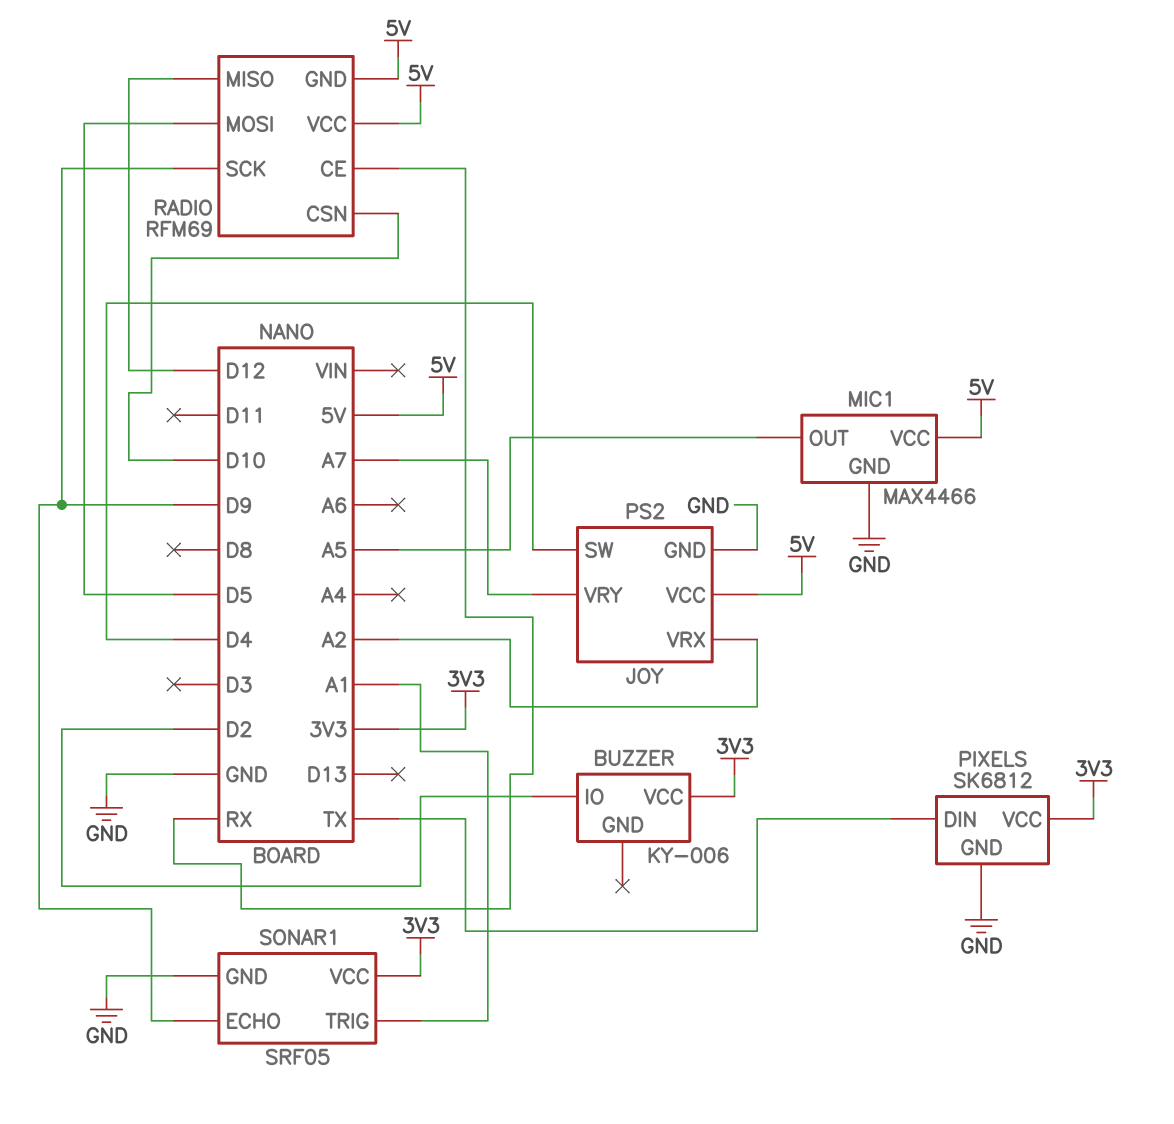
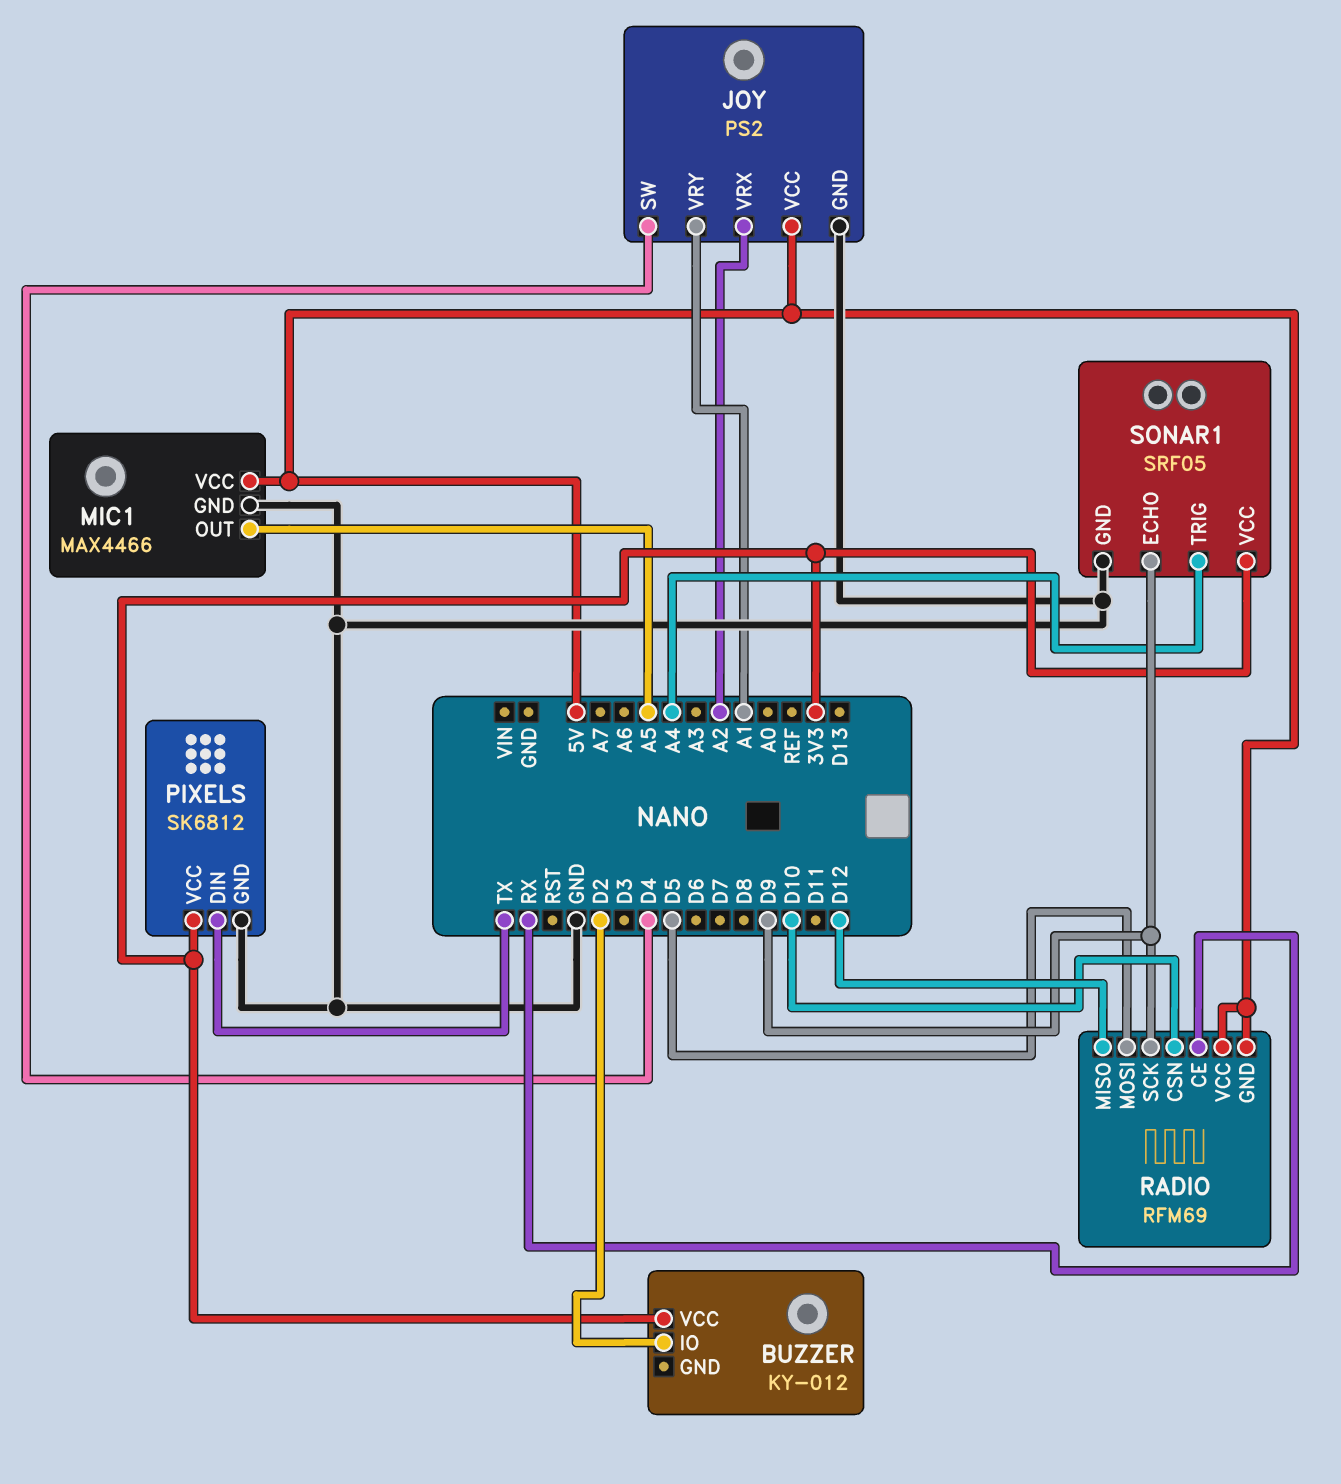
BUZZER: KY-006 -> KY-012
JOY pin VRY: A7 -> A1
SONAR1 pin TRIG: A1 -> A4

